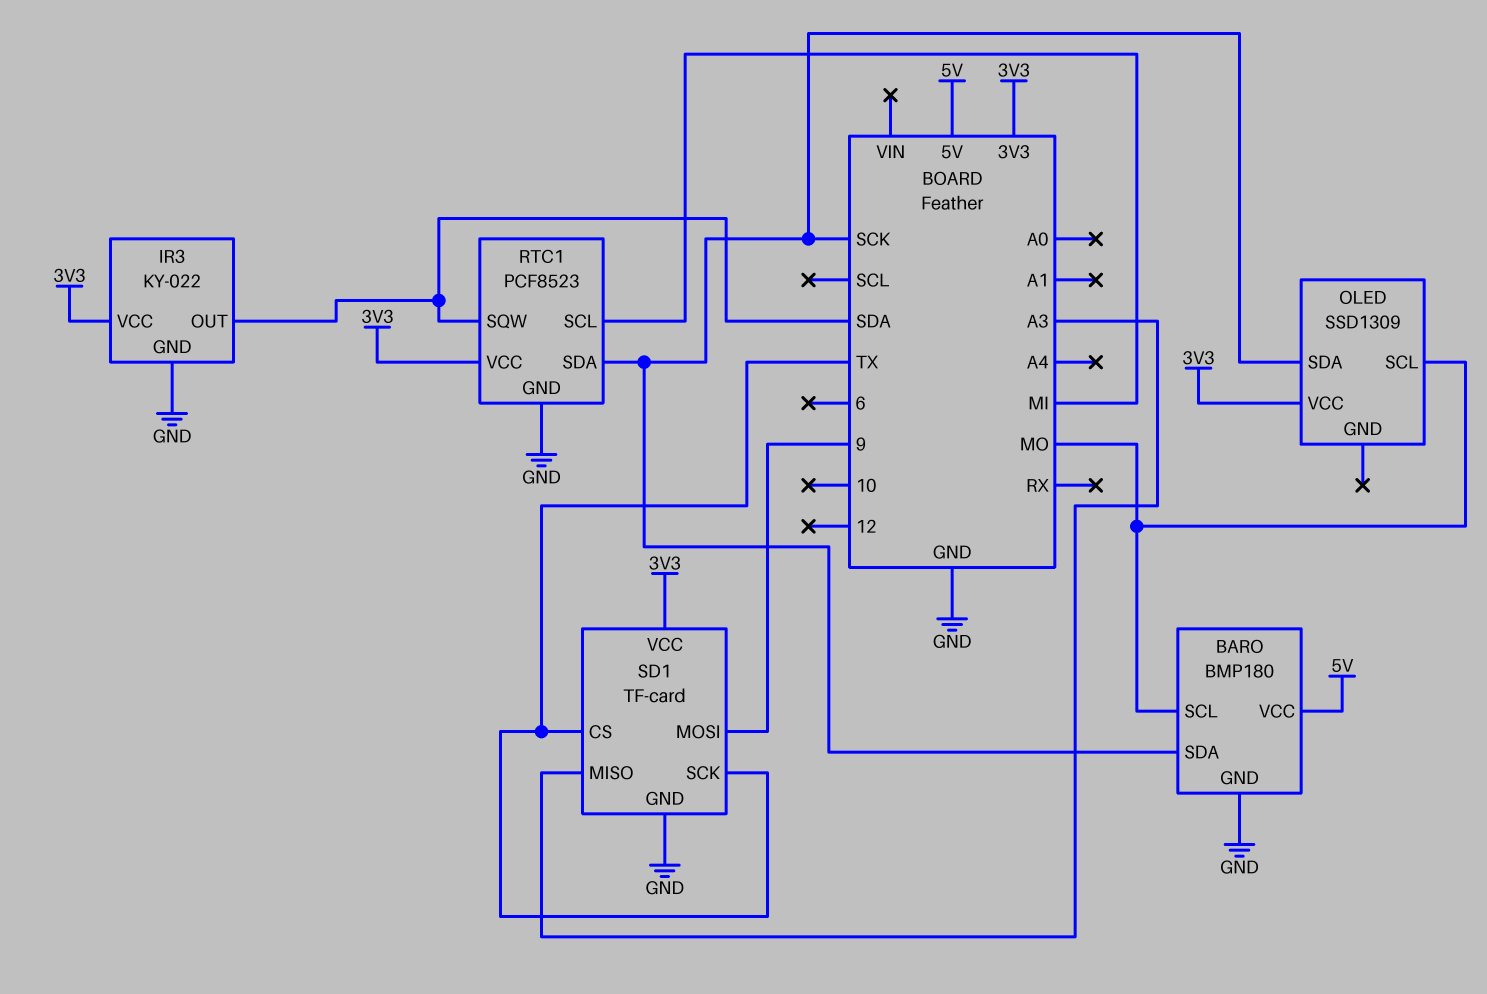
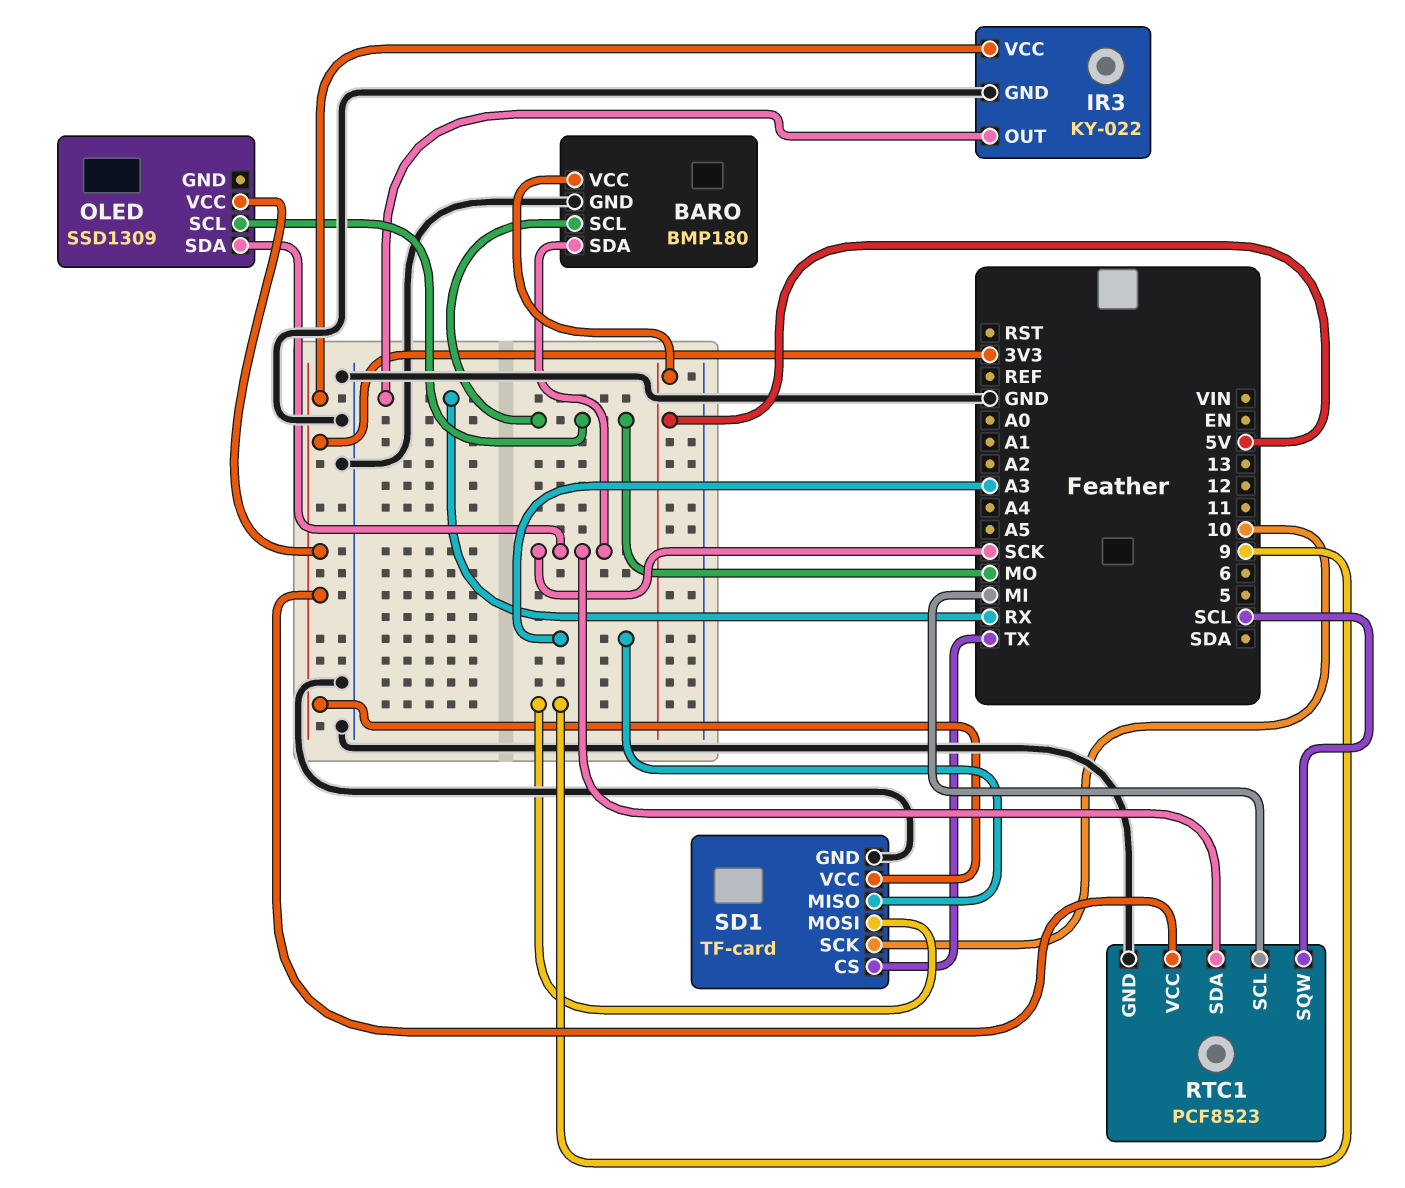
IR3 pin OUT: SDA -> RX
RTC1 pin SQW: SDA -> SCL
SD1 pin SCK: TX -> 10

